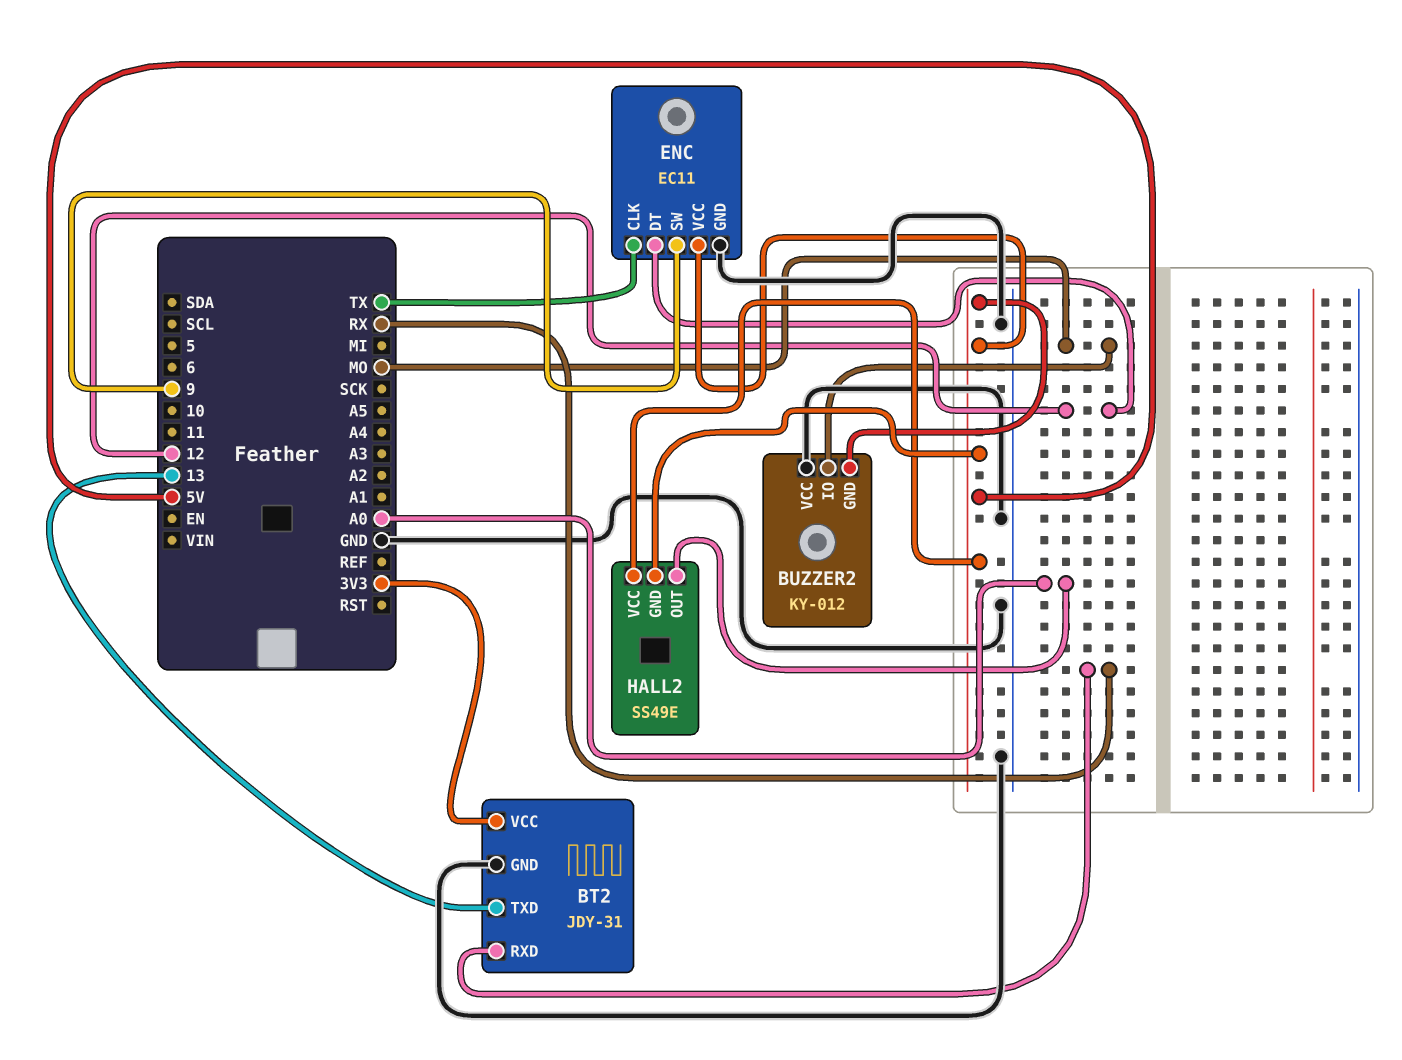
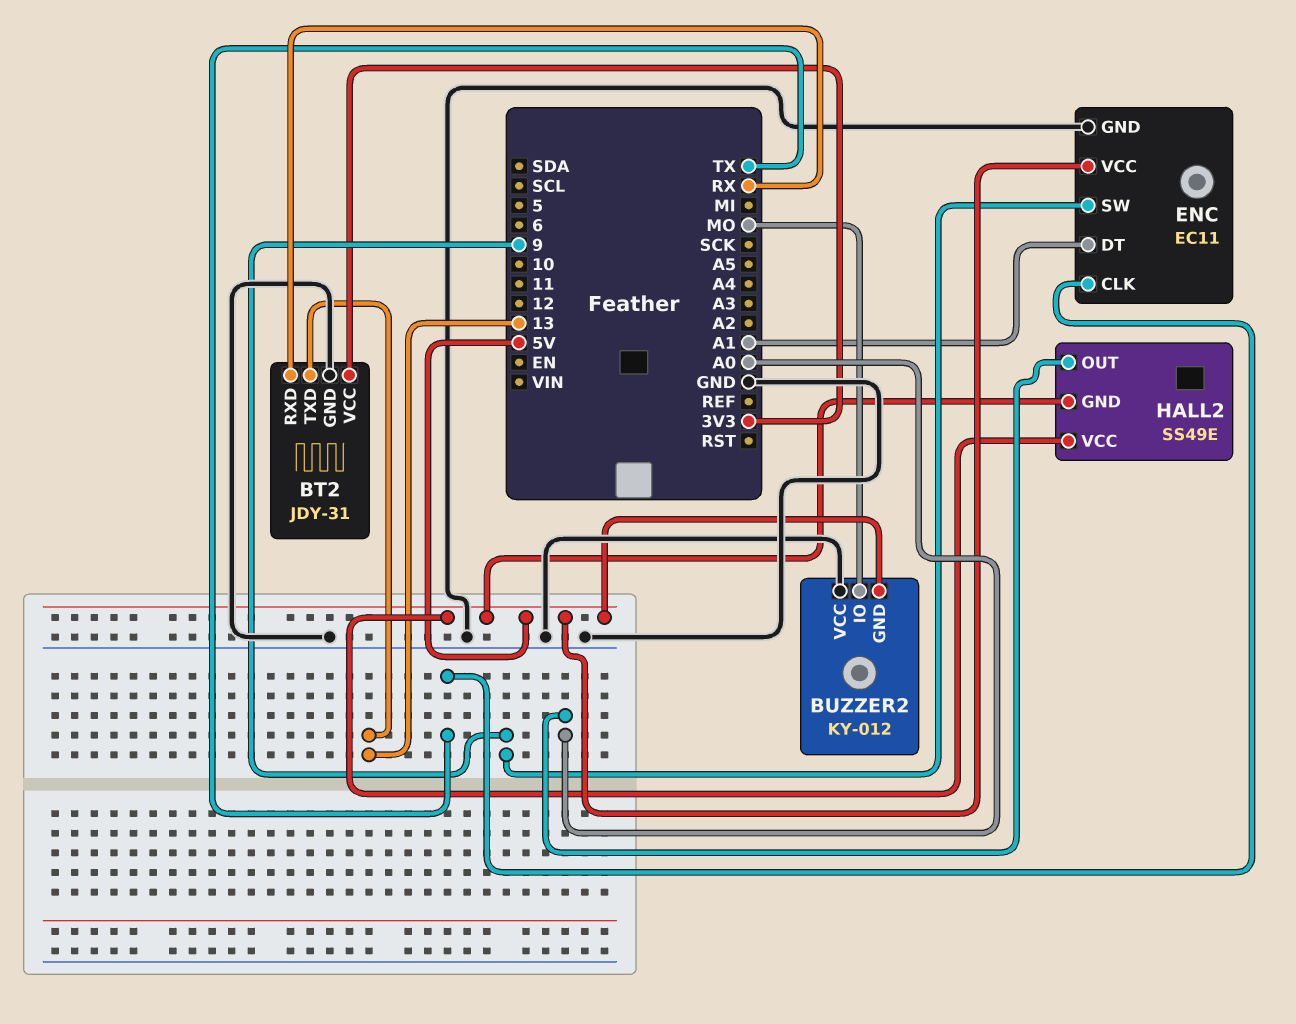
ENC pin DT: 12 -> A1

